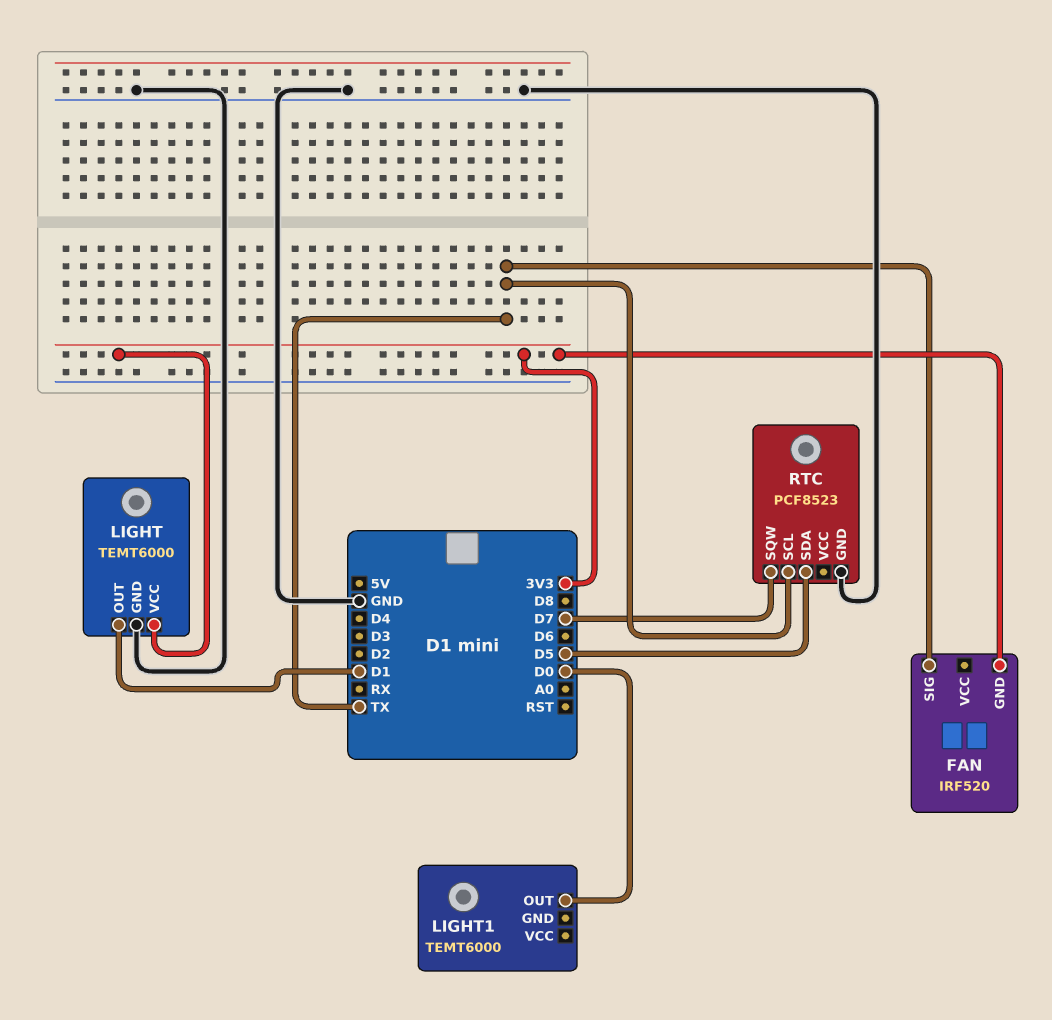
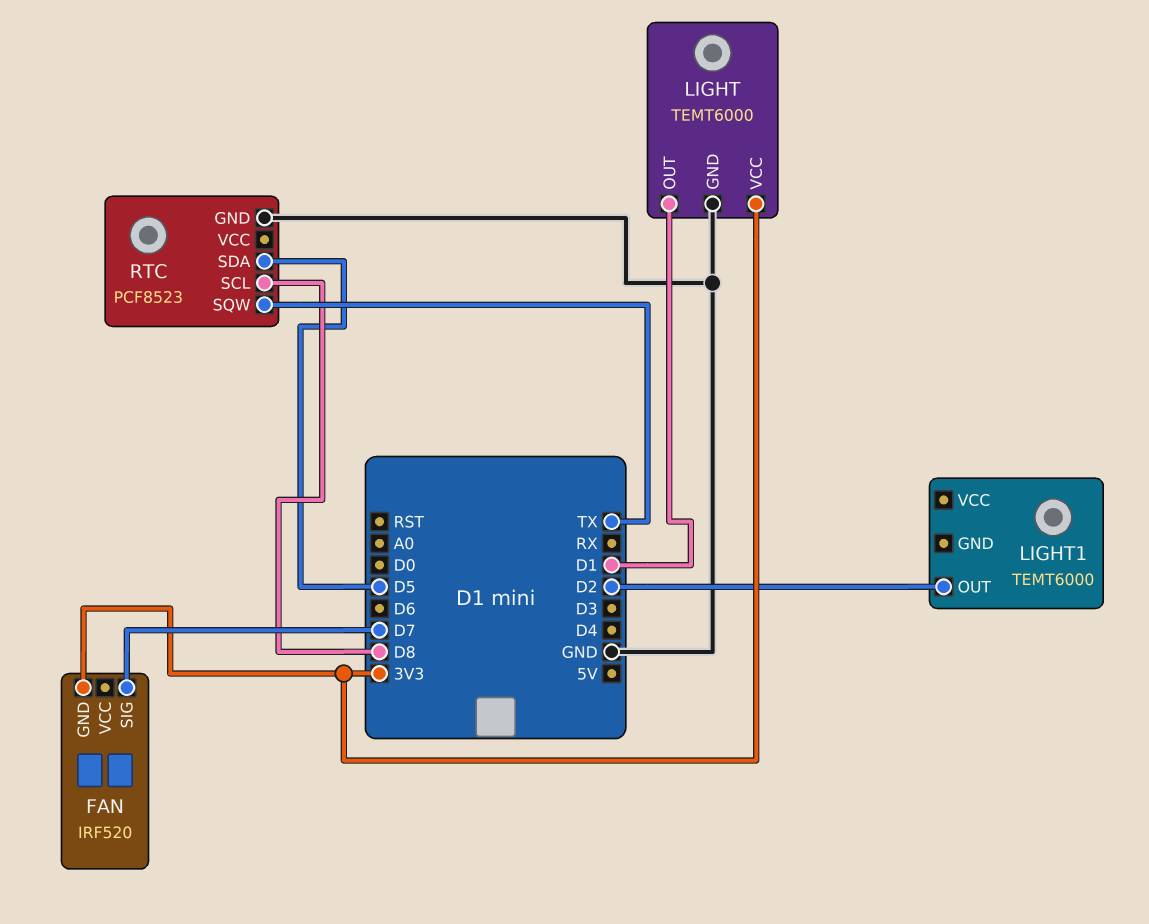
FAN pin SIG: TX -> D7
LIGHT1 pin OUT: D0 -> D2
RTC pin SCL: TX -> D8
RTC pin SQW: D7 -> TX

